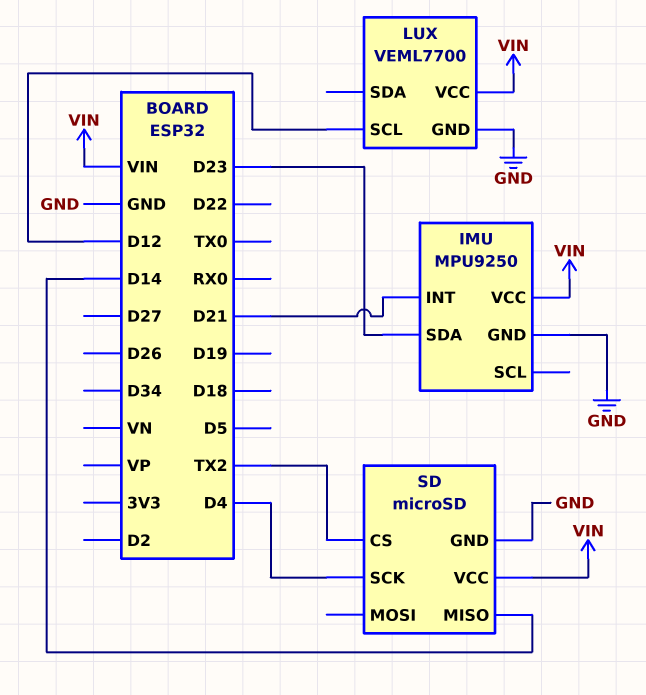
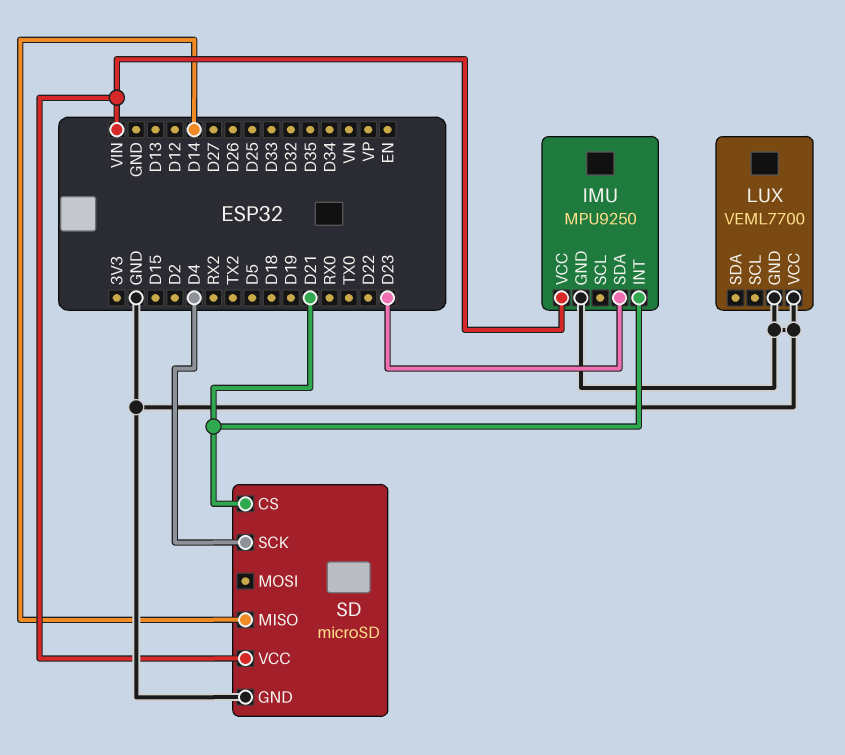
LUX pin SCL: D12 -> none
LUX pin VCC: VIN -> GND
SD pin CS: TX2 -> D21

